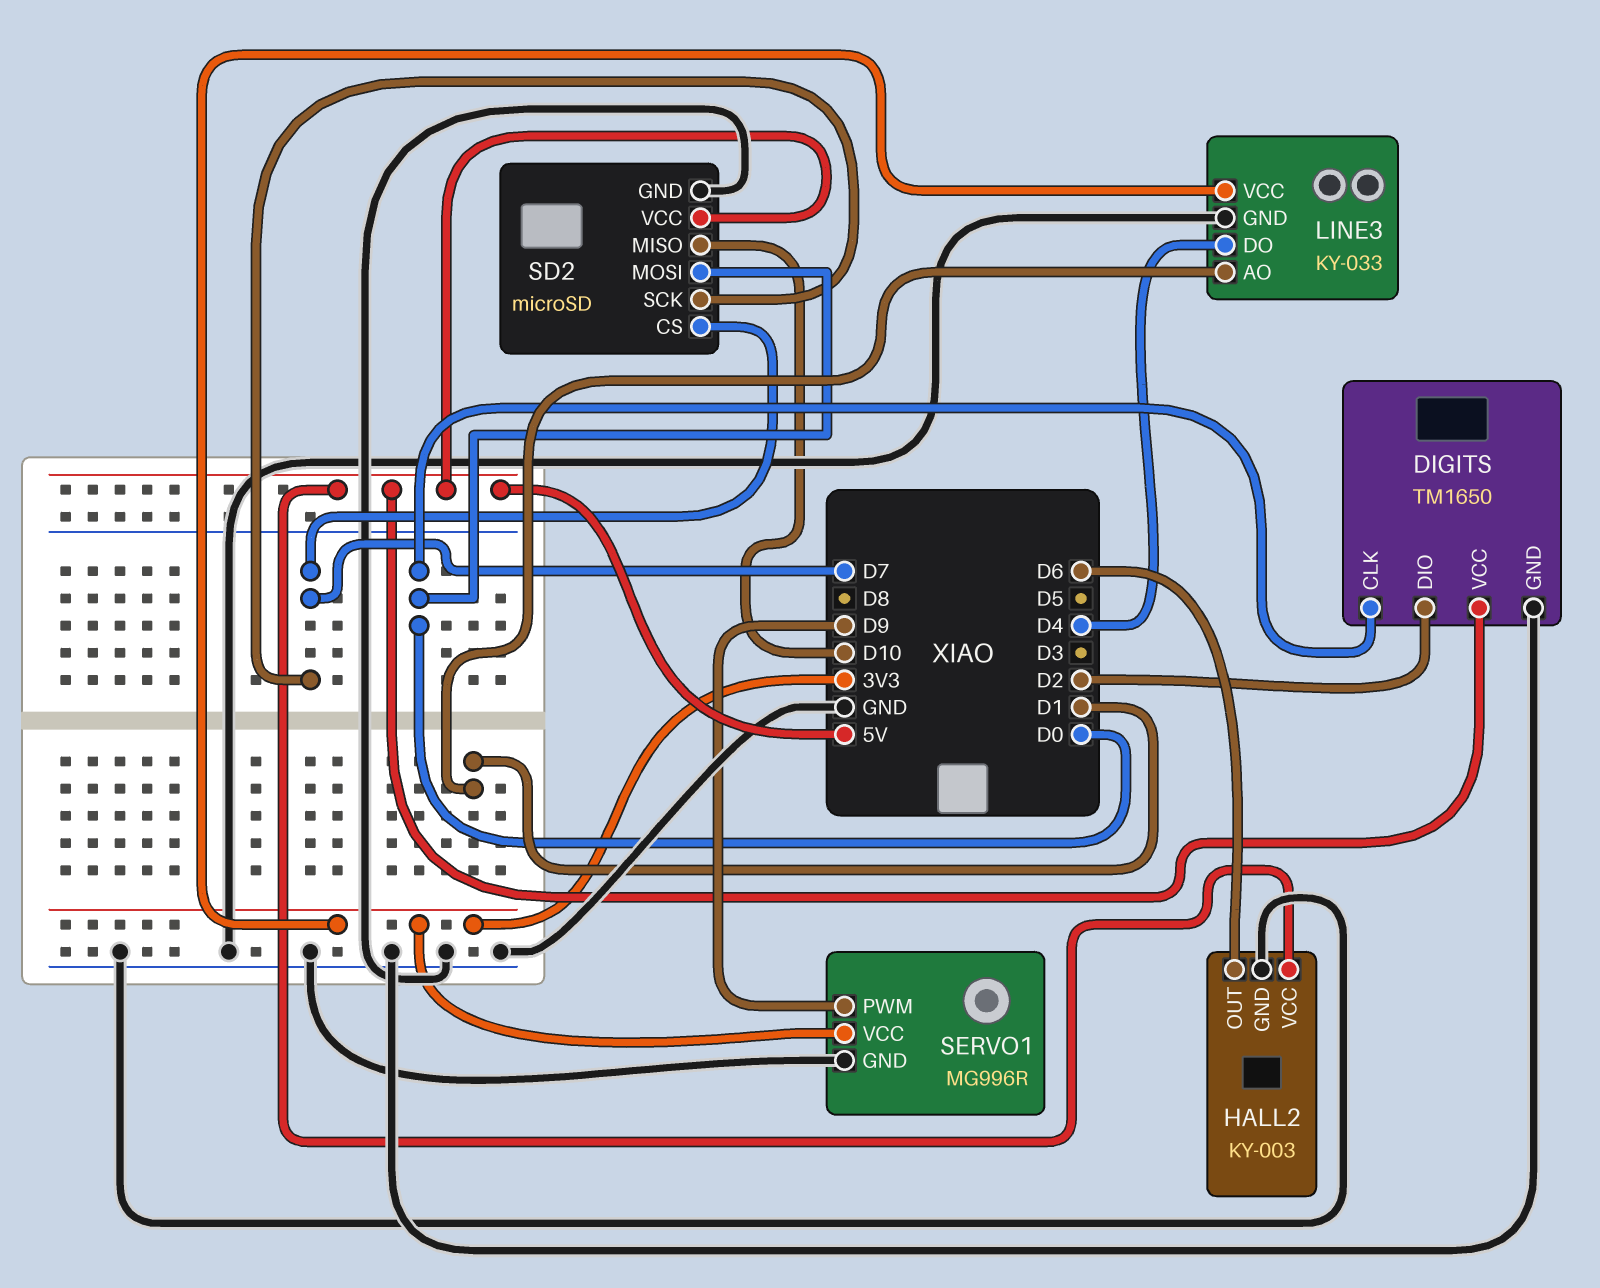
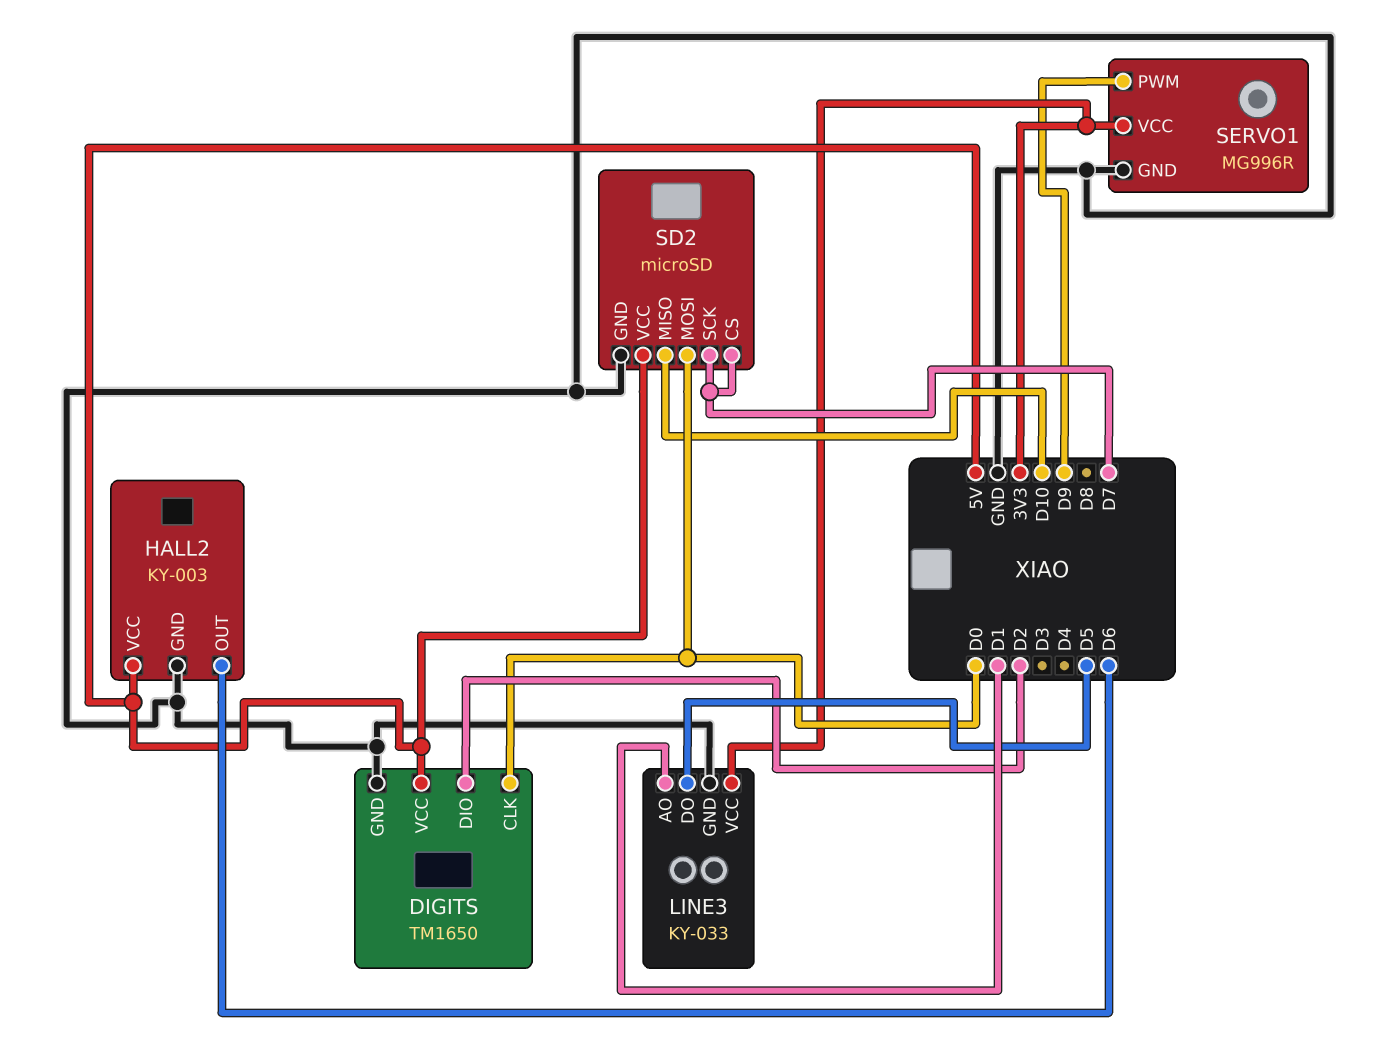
LINE3 pin DO: D4 -> D5

